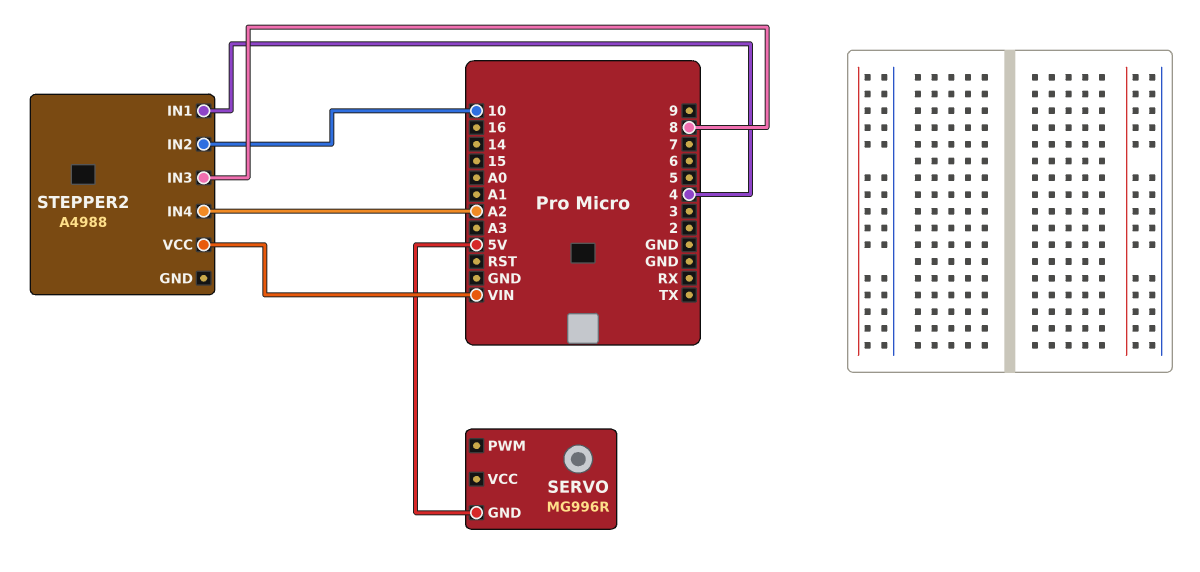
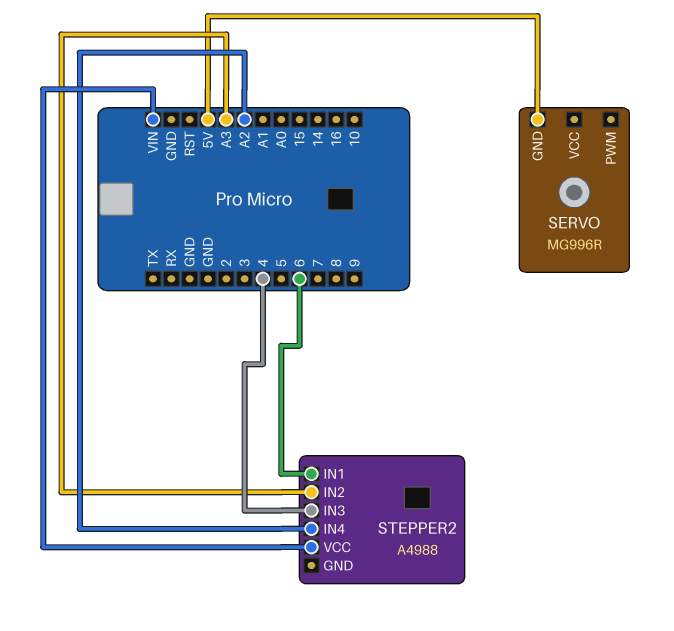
STEPPER2 pin IN1: 4 -> 6
STEPPER2 pin IN2: 10 -> A3
STEPPER2 pin IN3: 8 -> 4

